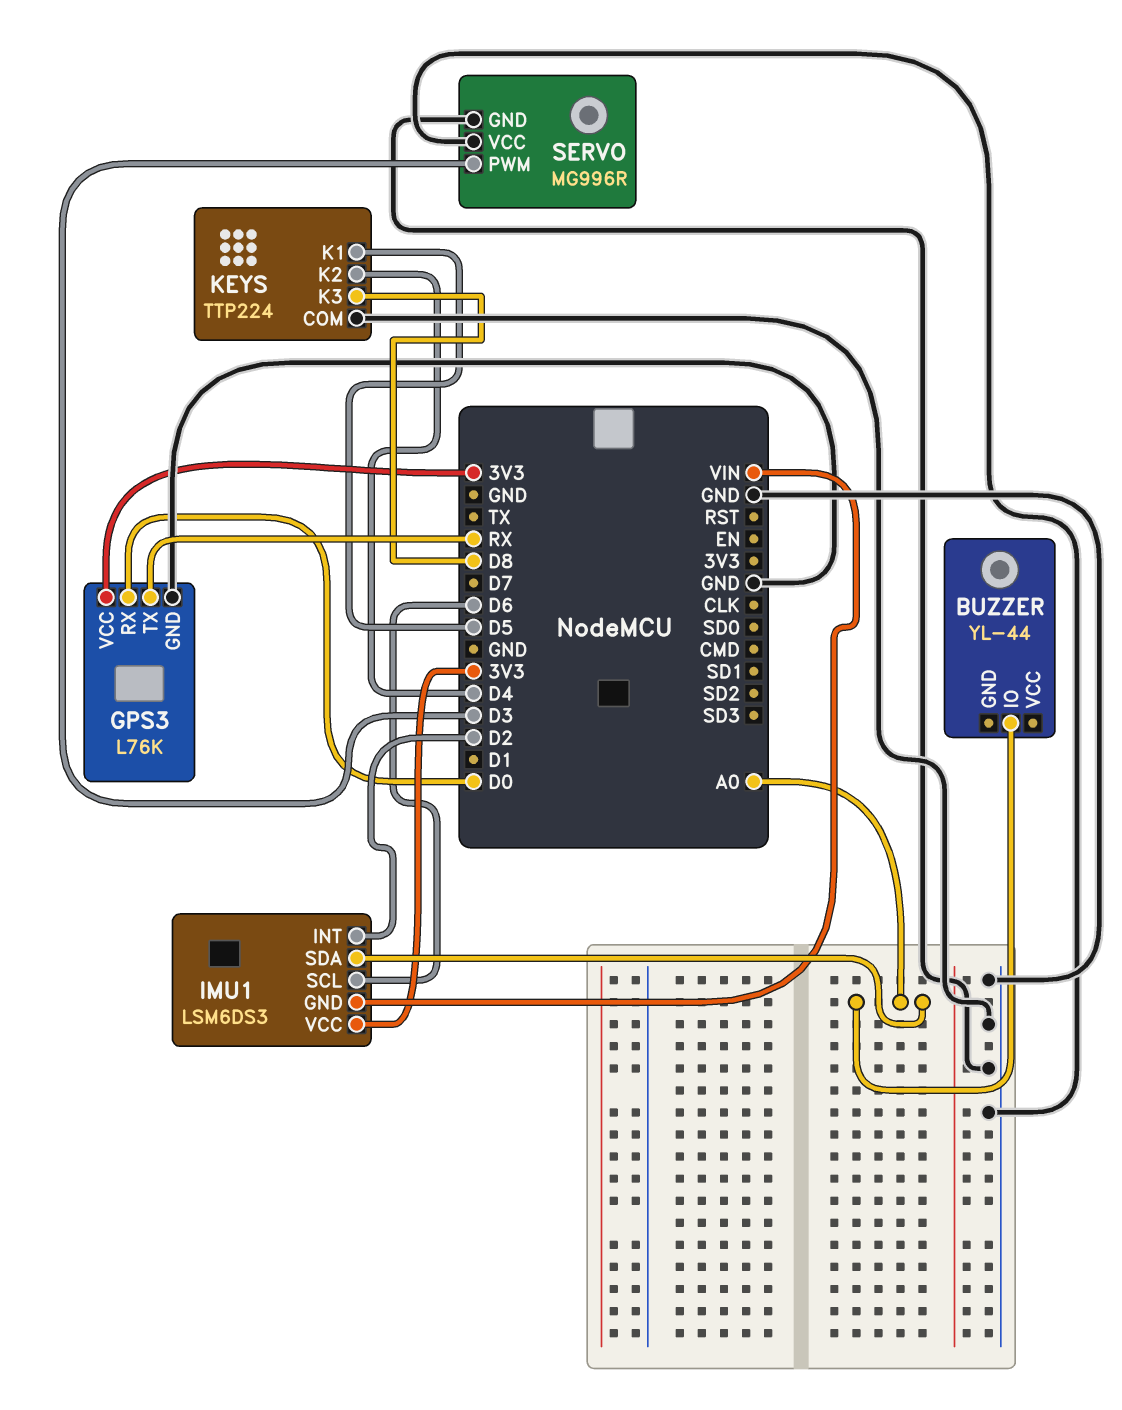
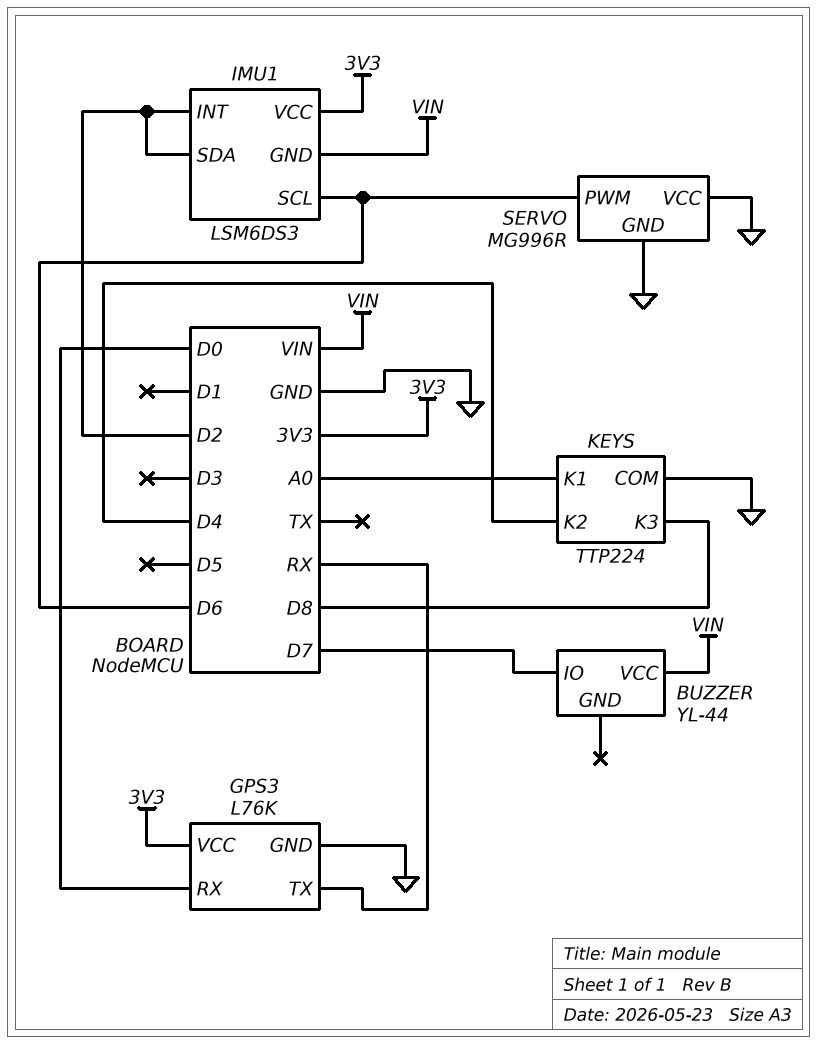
BUZZER pin IO: A0 -> D7
BUZZER pin VCC: none -> VIN
IMU1 pin SDA: A0 -> D2
KEYS pin K1: D5 -> A0
SERVO pin PWM: D3 -> D6

